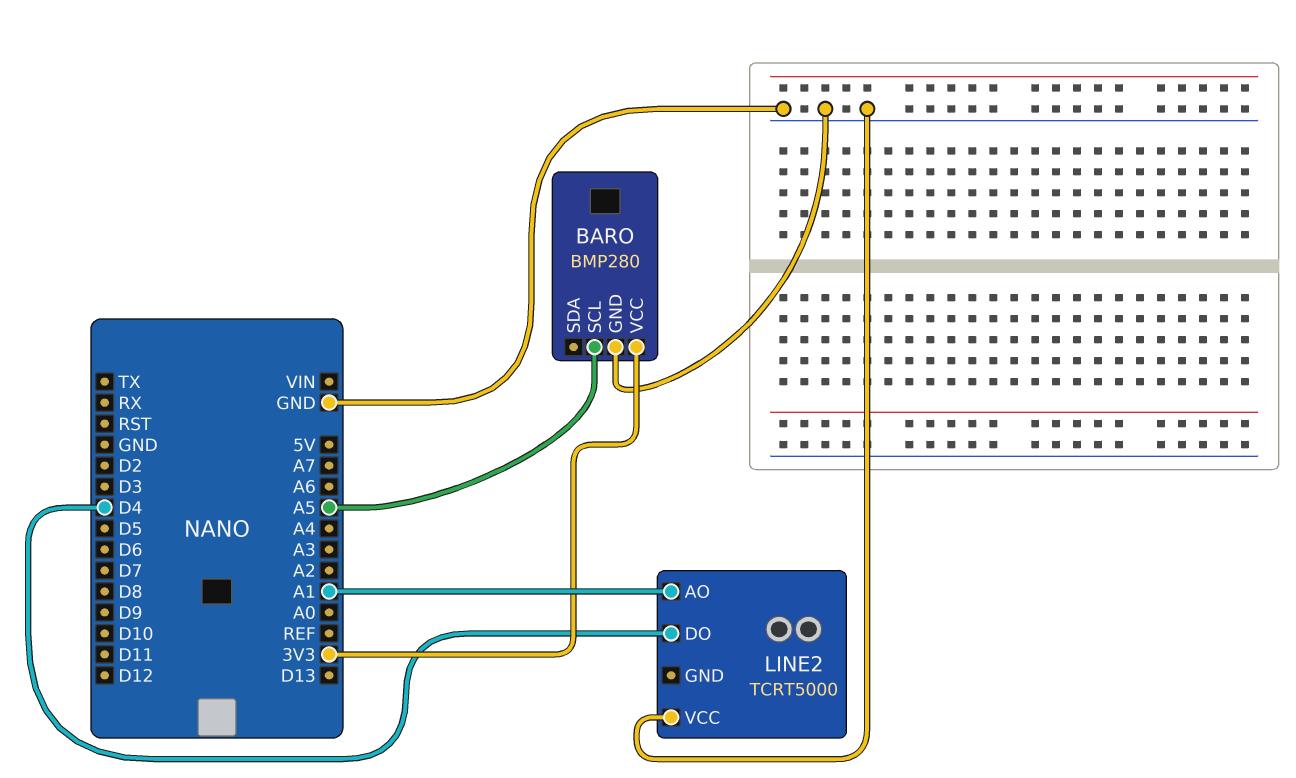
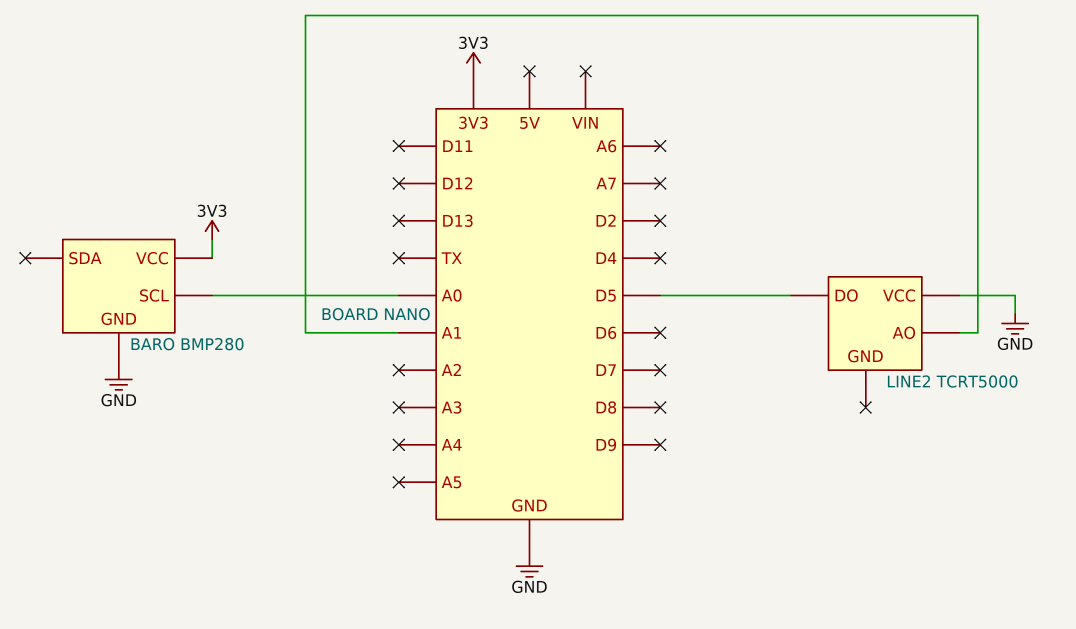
BARO pin SCL: A5 -> A0
LINE2 pin DO: D4 -> D5

